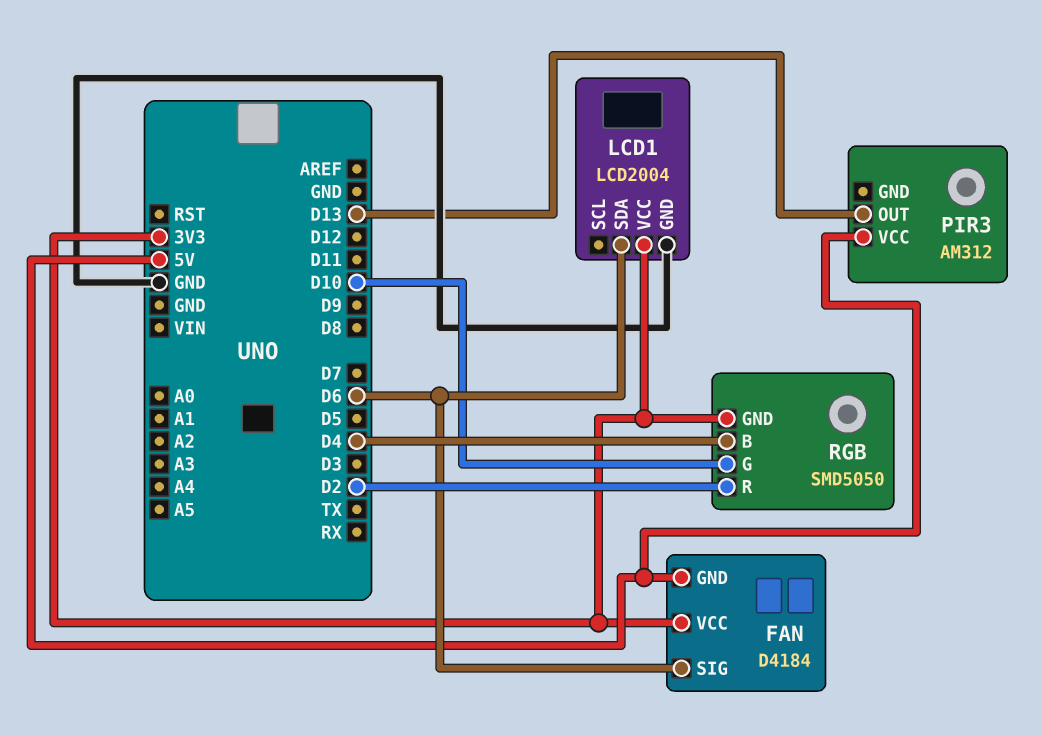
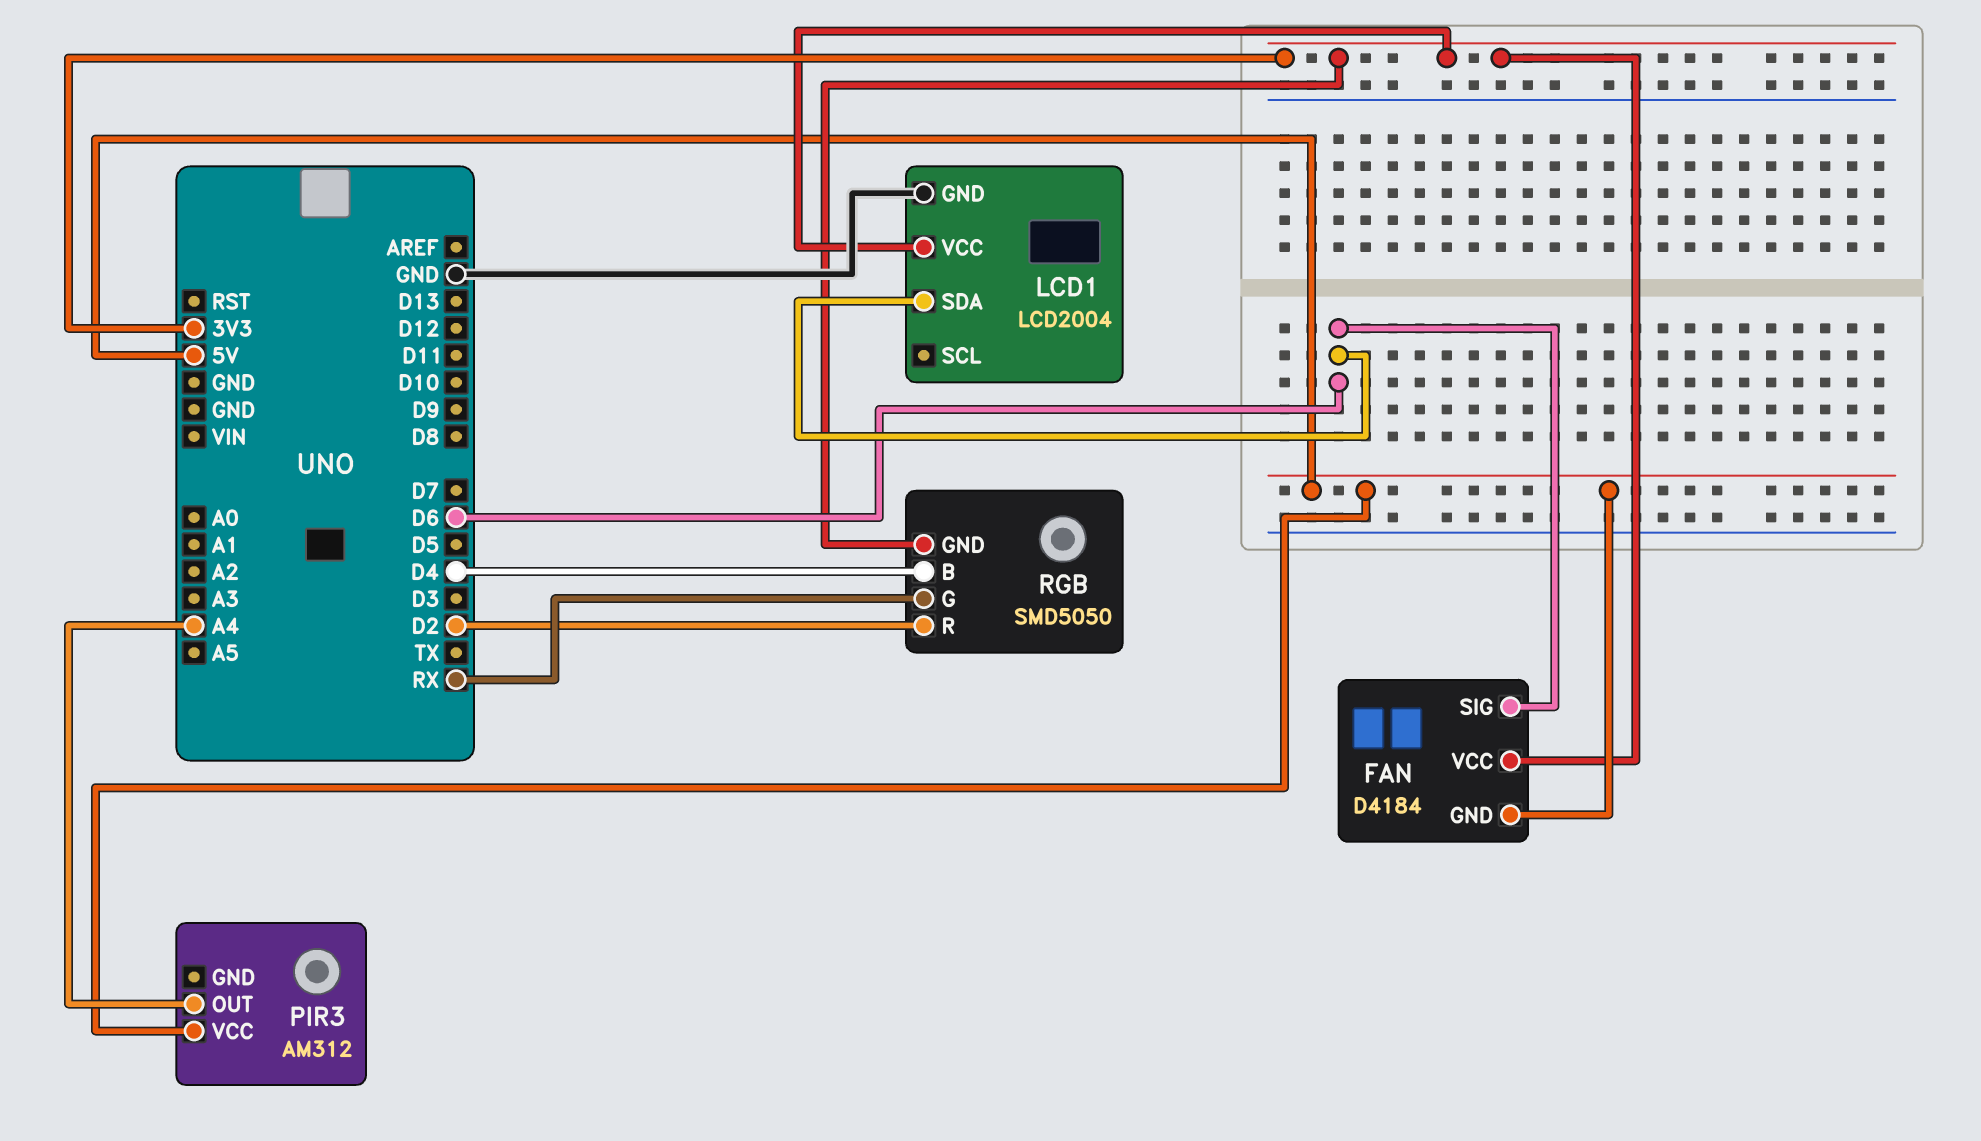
PIR3 pin OUT: D13 -> A4
RGB pin G: D10 -> RX

